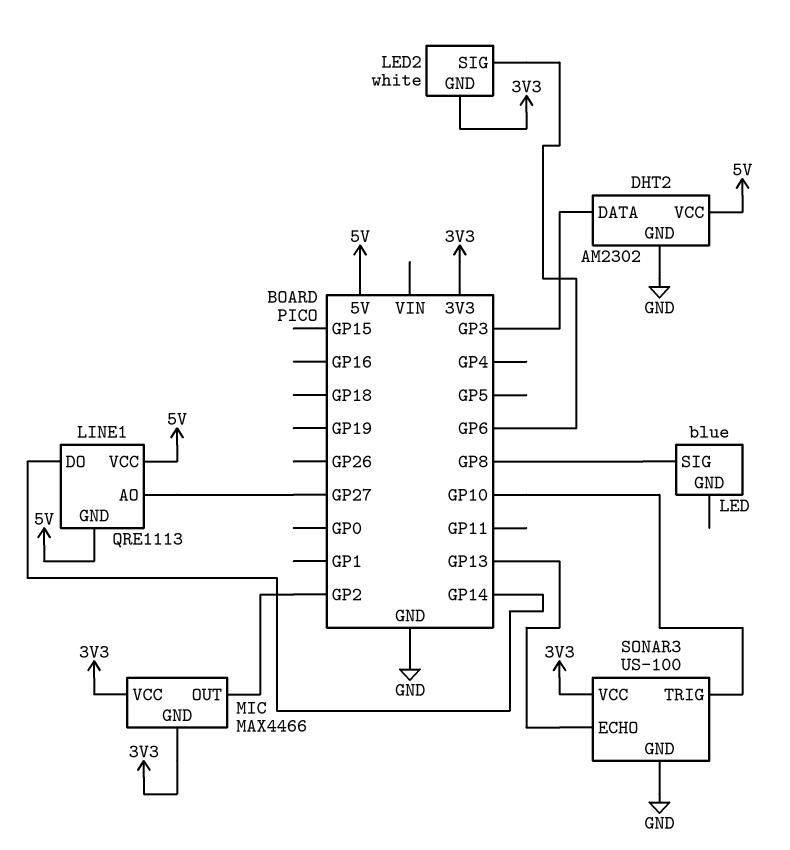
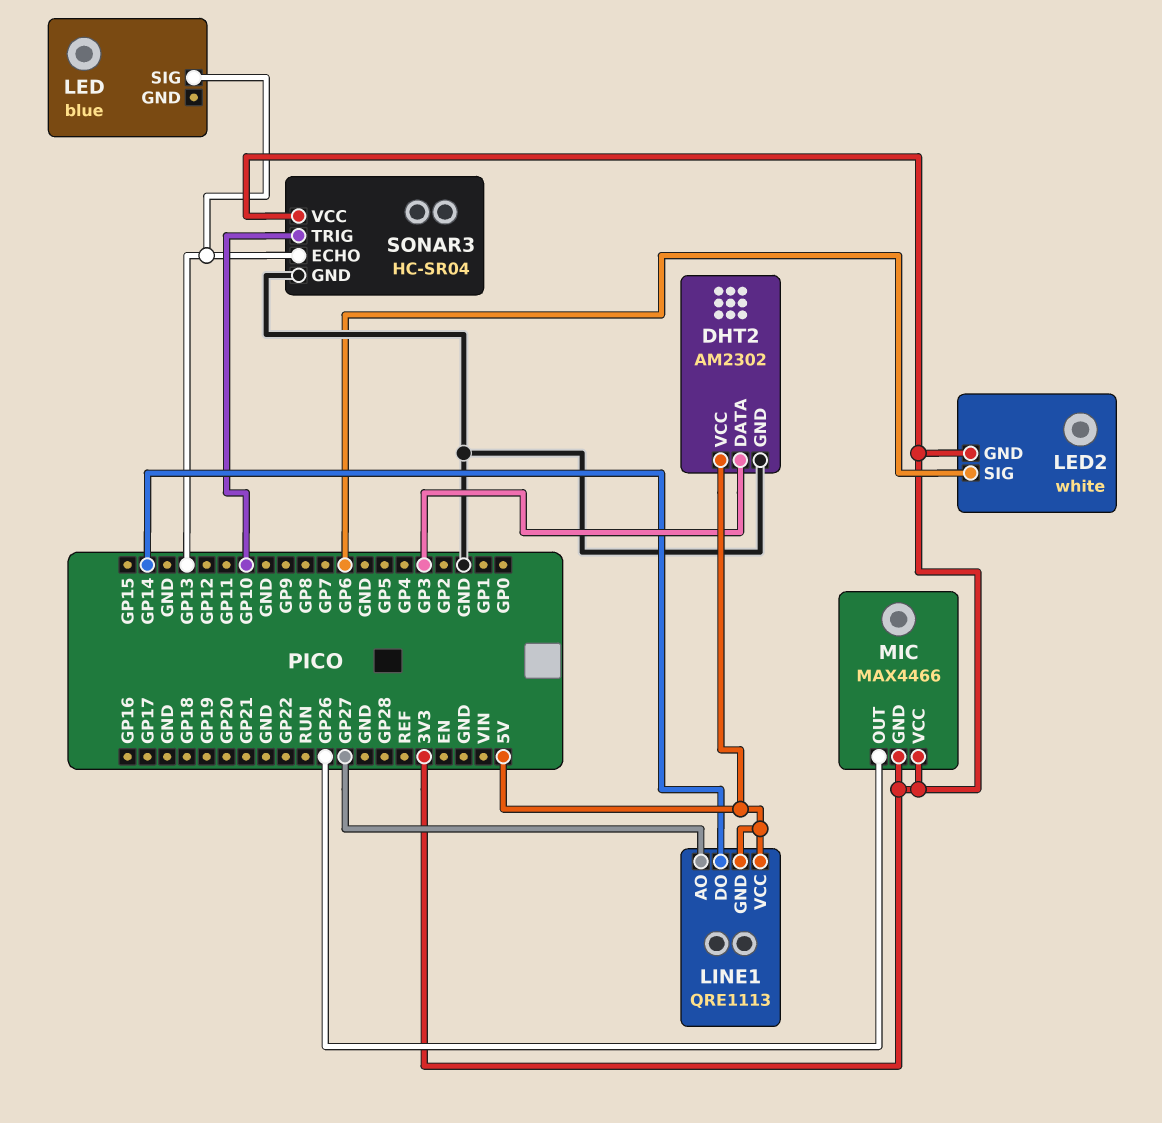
LED pin SIG: GP8 -> GP13
MIC pin OUT: GP2 -> GP26
SONAR3: US-100 -> HC-SR04

